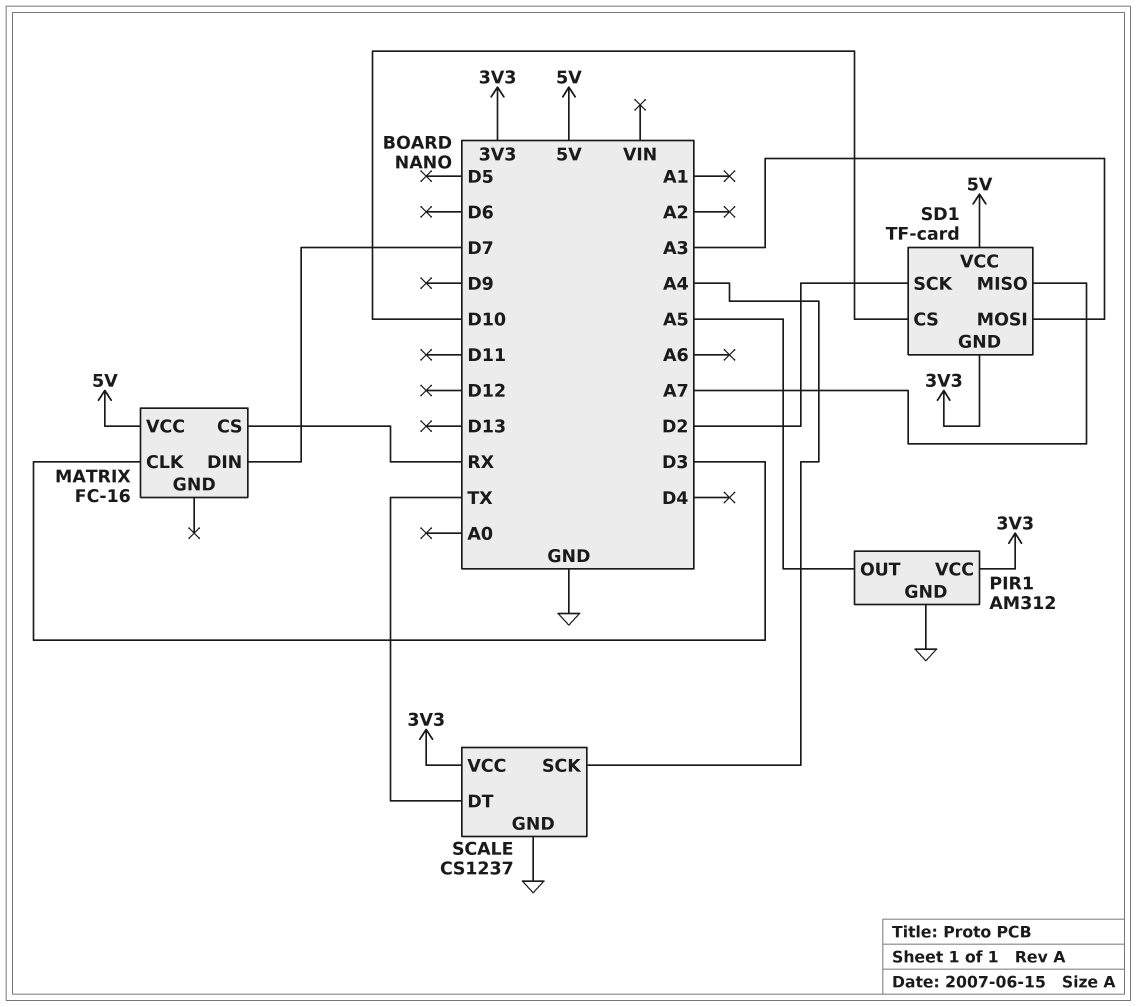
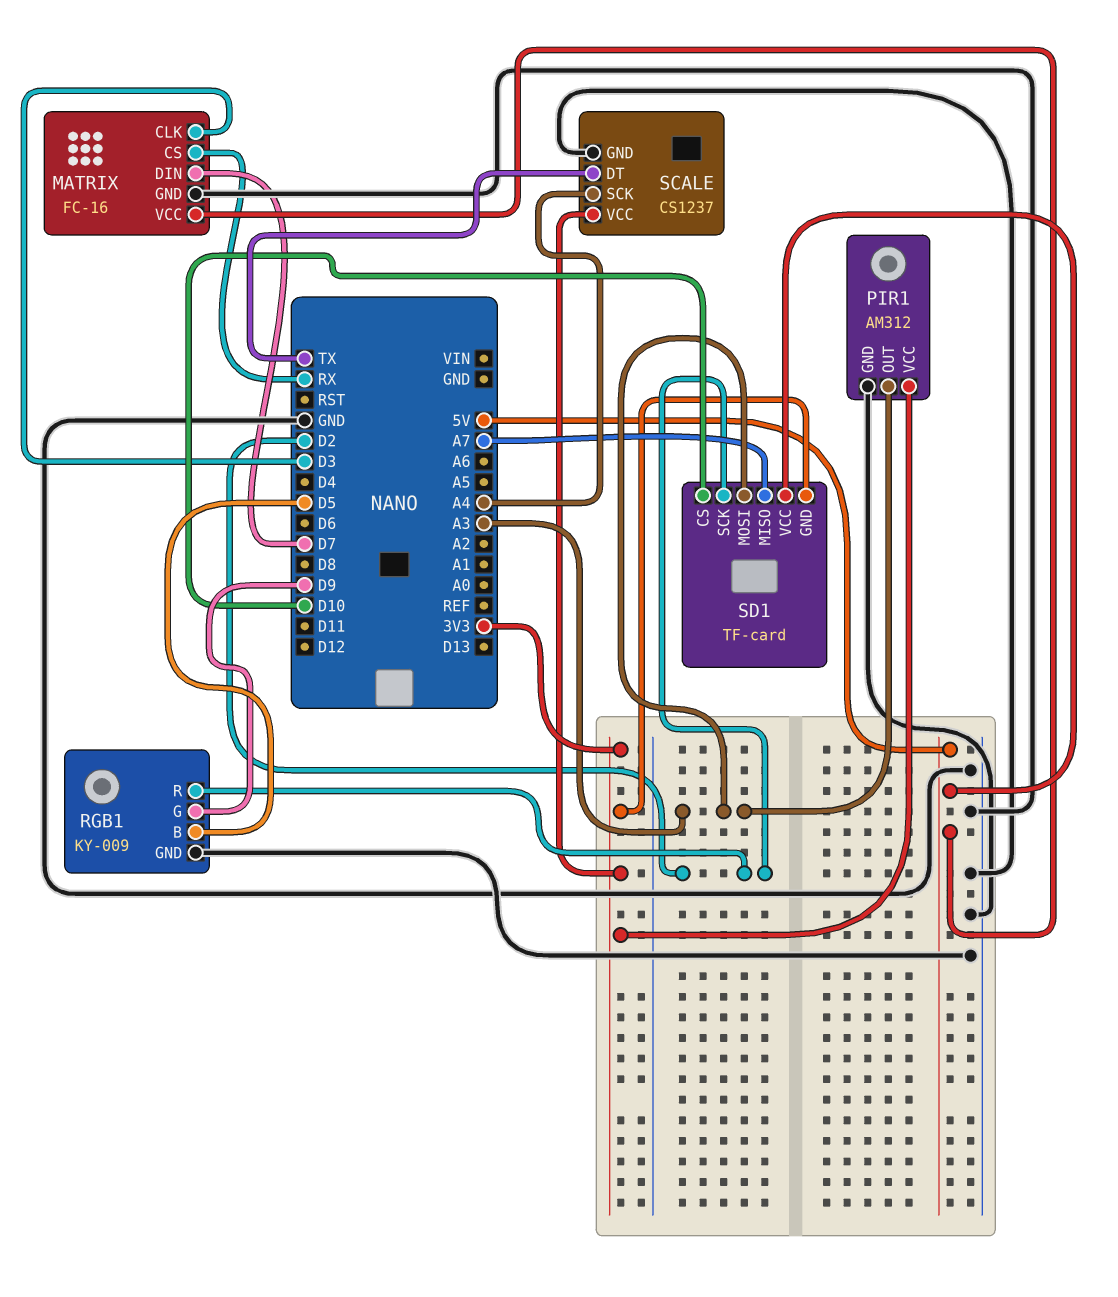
MATRIX pin GND: none -> GND
PIR1 pin OUT: A5 -> A3
RGB1: none -> KY-009
RGB1 pin B: none -> D5
RGB1 pin G: none -> D9
RGB1 pin GND: none -> GND
RGB1 pin R: none -> D2

